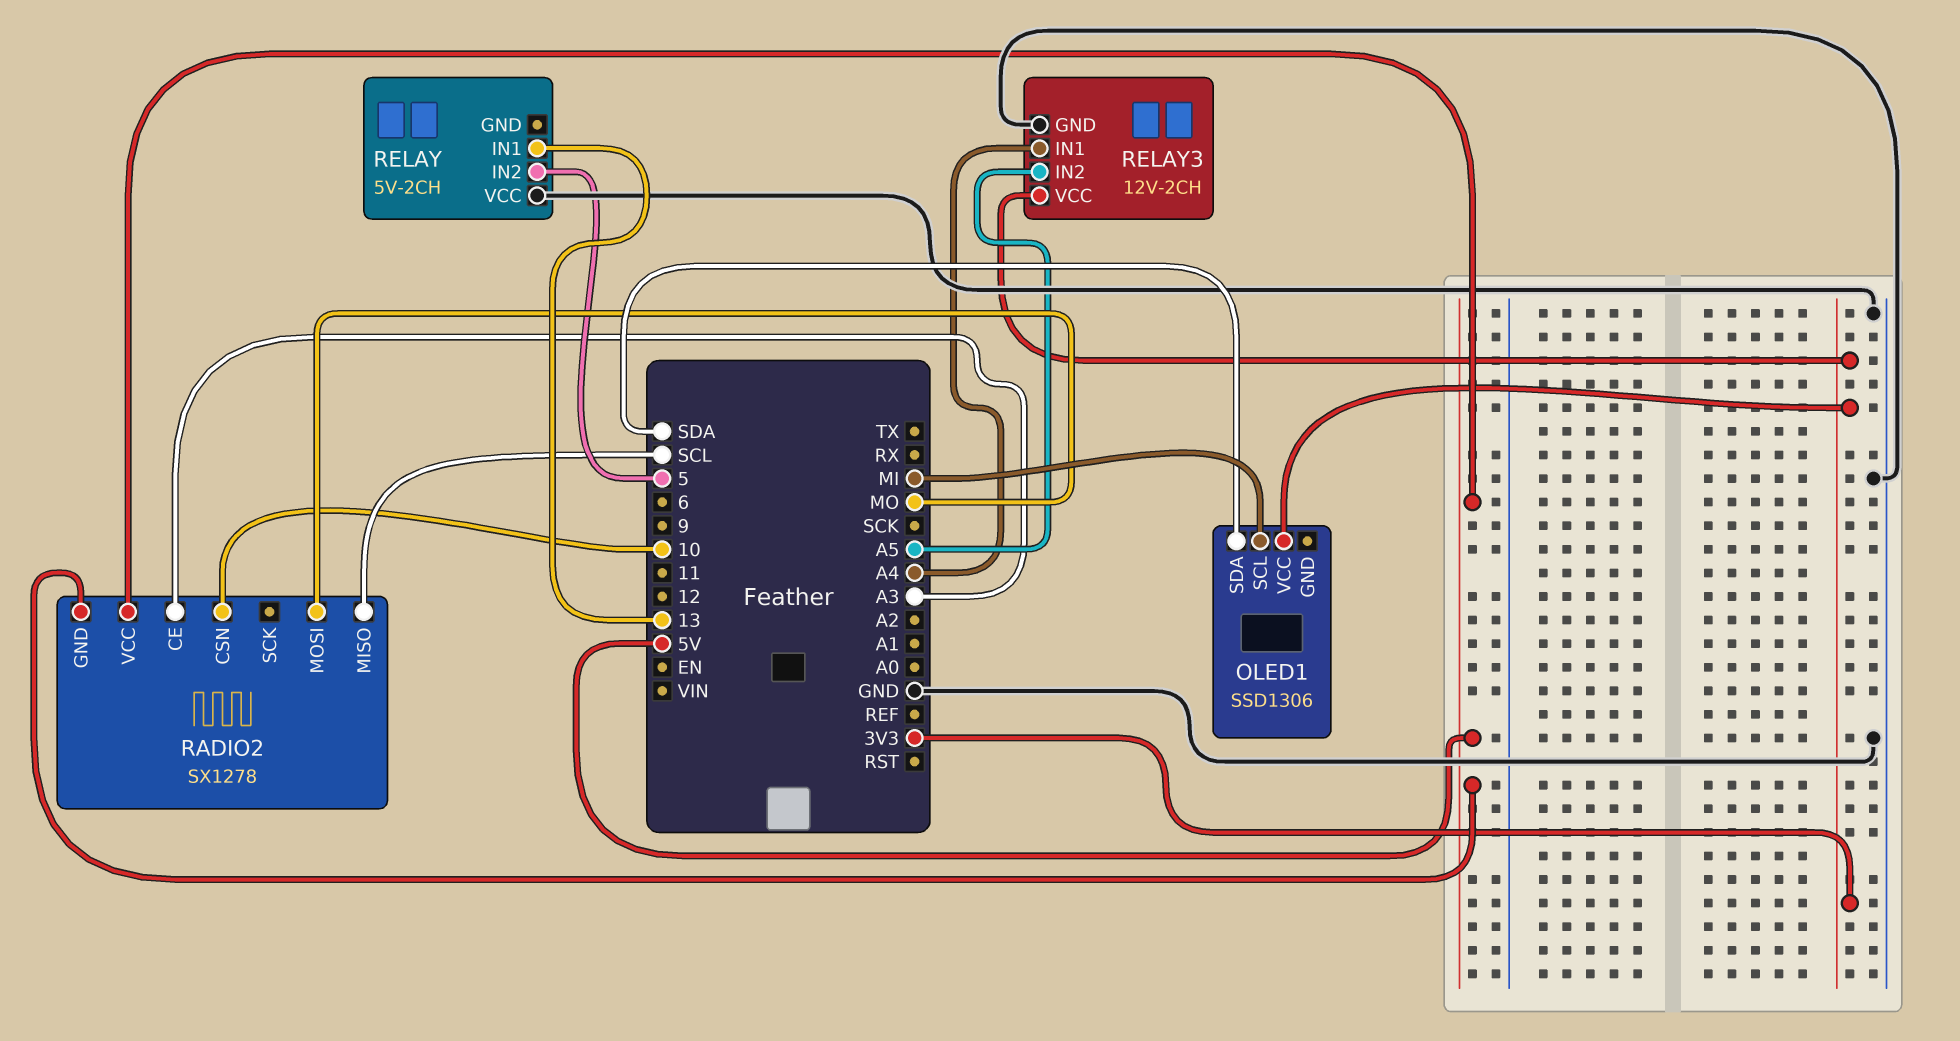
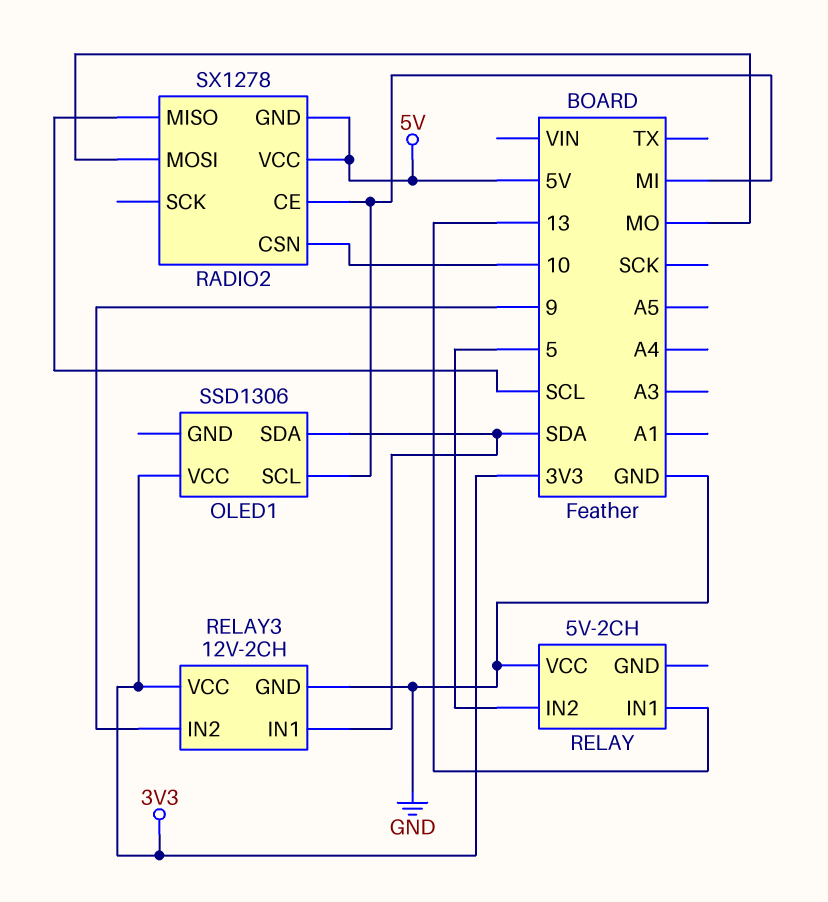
RADIO2 pin CE: A3 -> MI
RELAY3 pin IN1: A4 -> SDA
RELAY3 pin IN2: A5 -> 9

